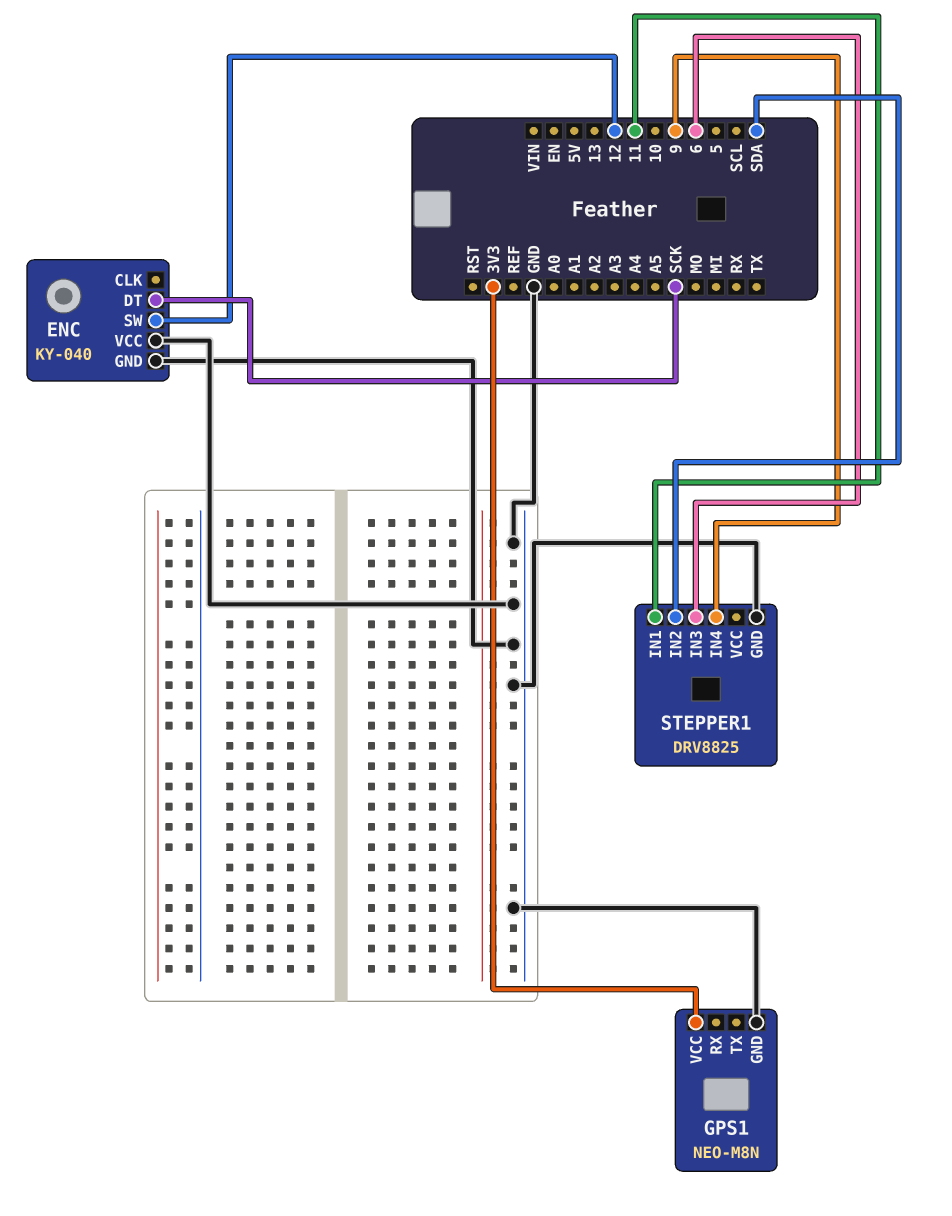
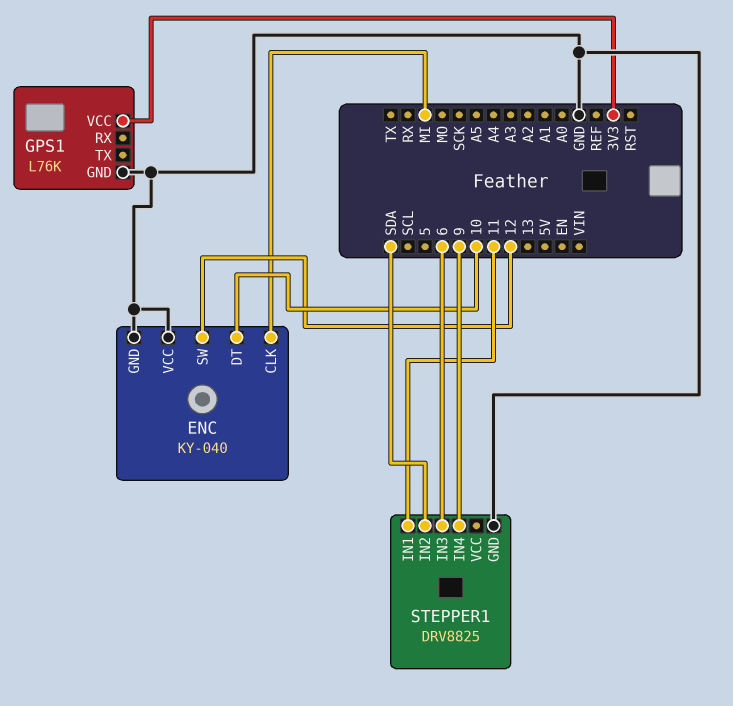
ENC pin CLK: none -> MI
ENC pin DT: SCK -> 10
GPS1: NEO-M8N -> L76K

